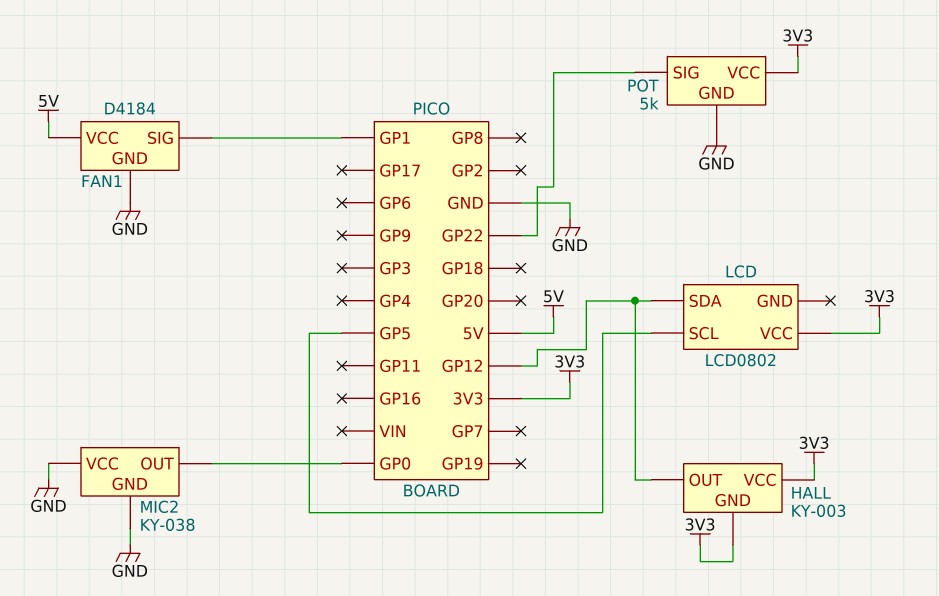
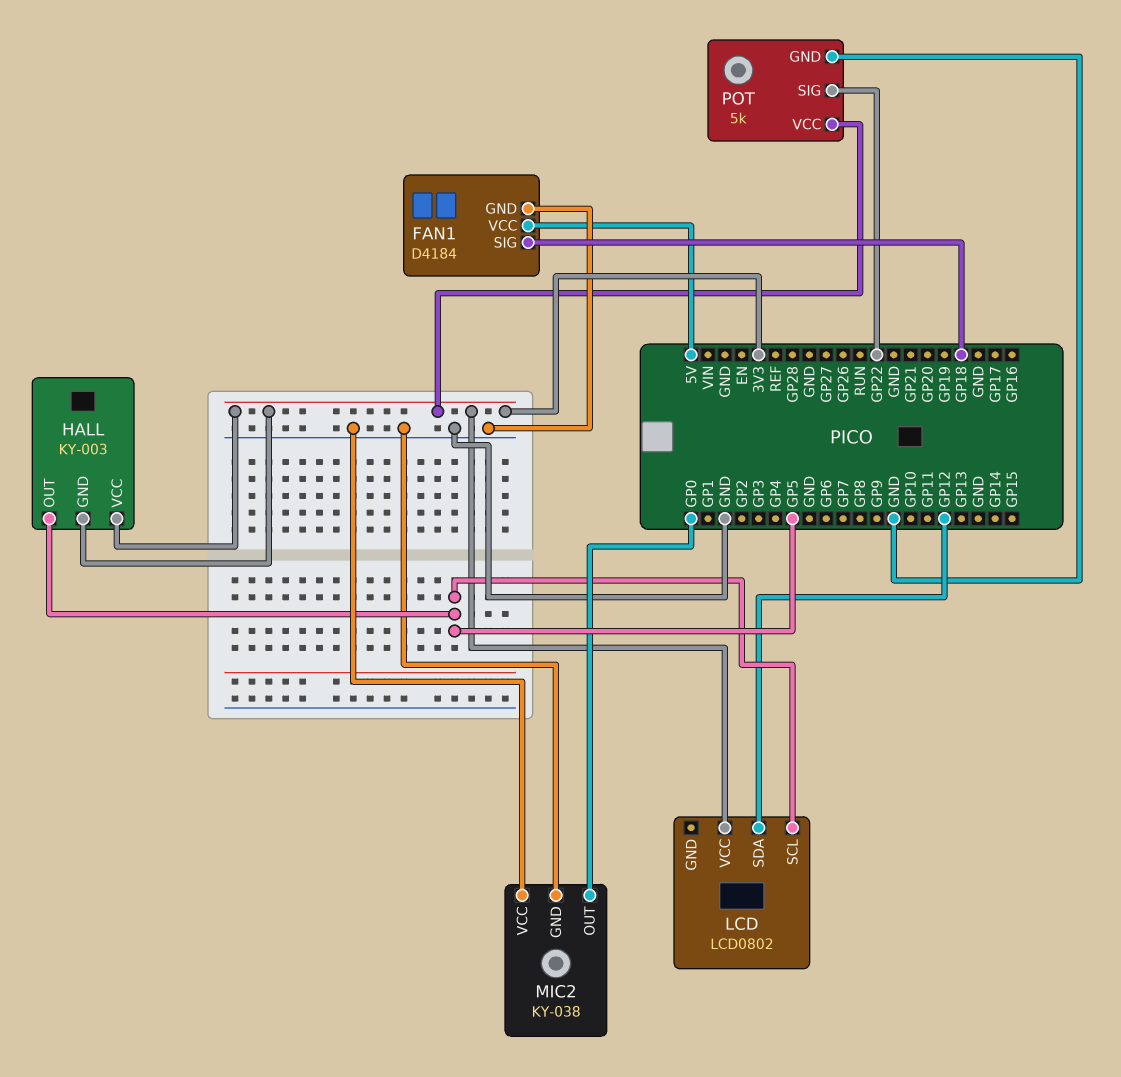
FAN1 pin SIG: GP1 -> GP18
HALL pin OUT: GP12 -> GP5

